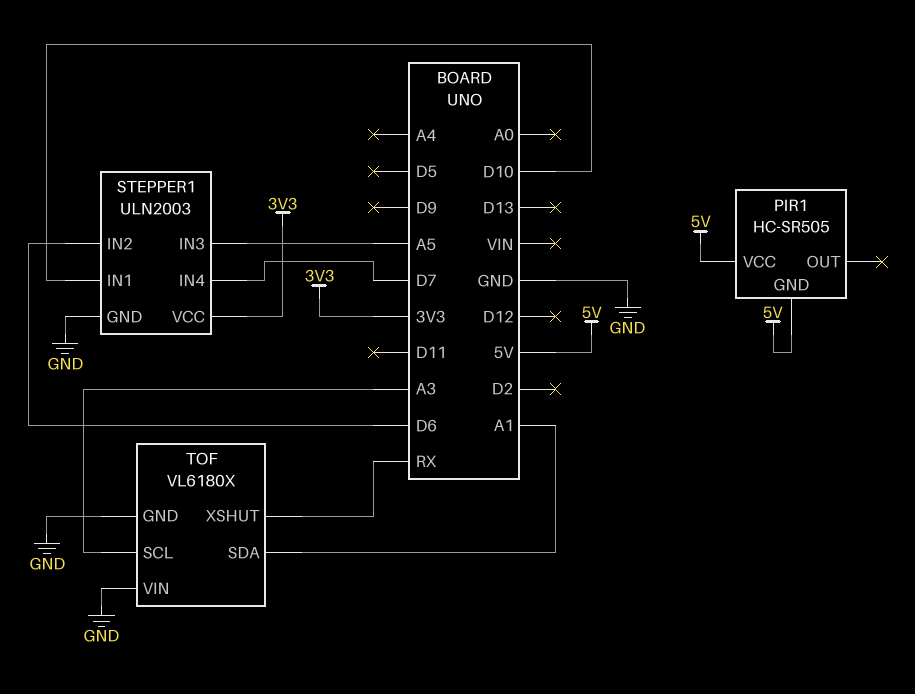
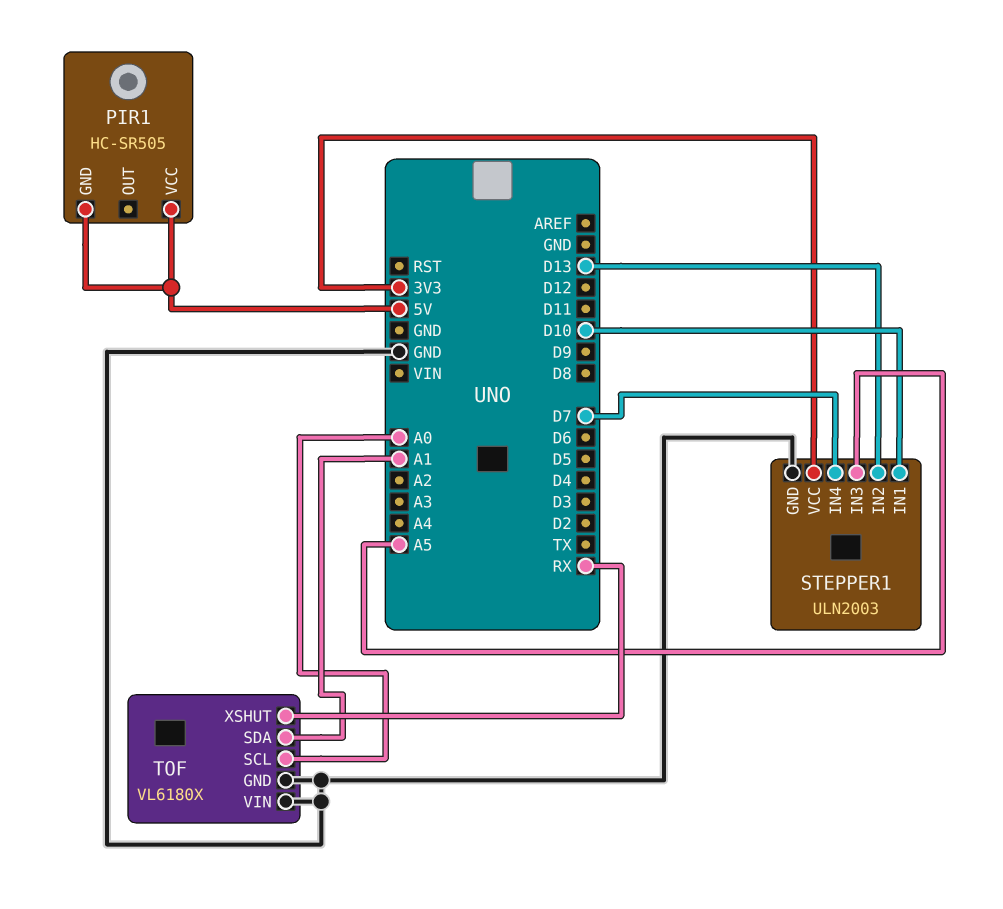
STEPPER1 pin IN2: D6 -> D13
TOF pin SCL: A3 -> A0

